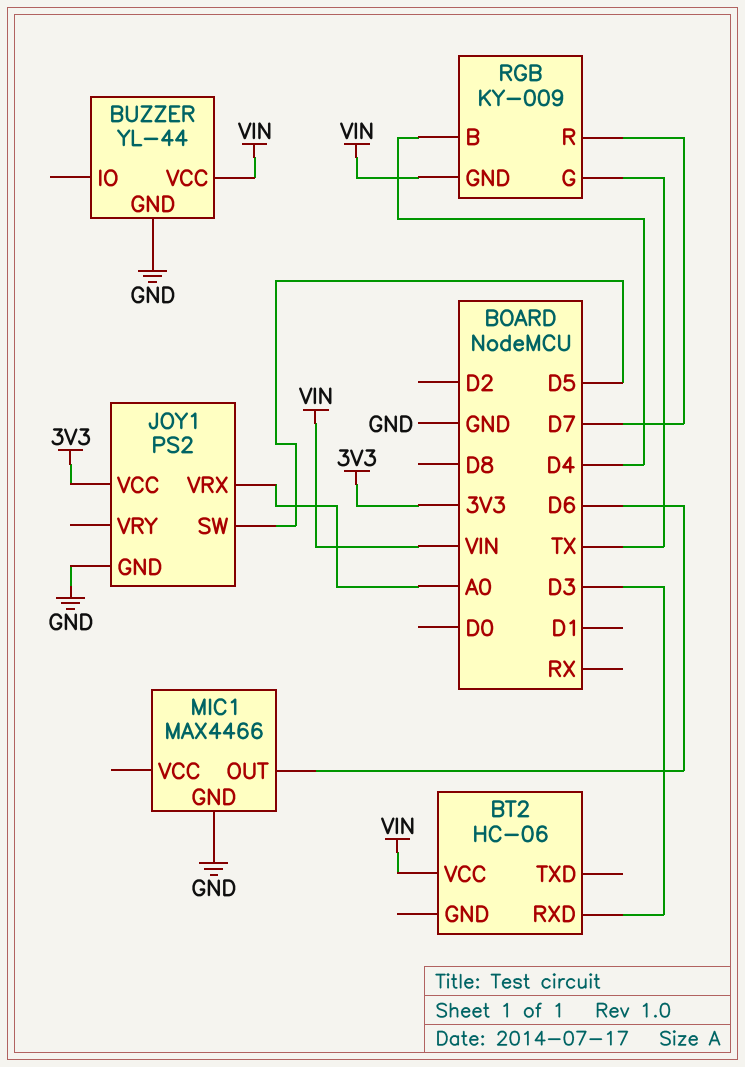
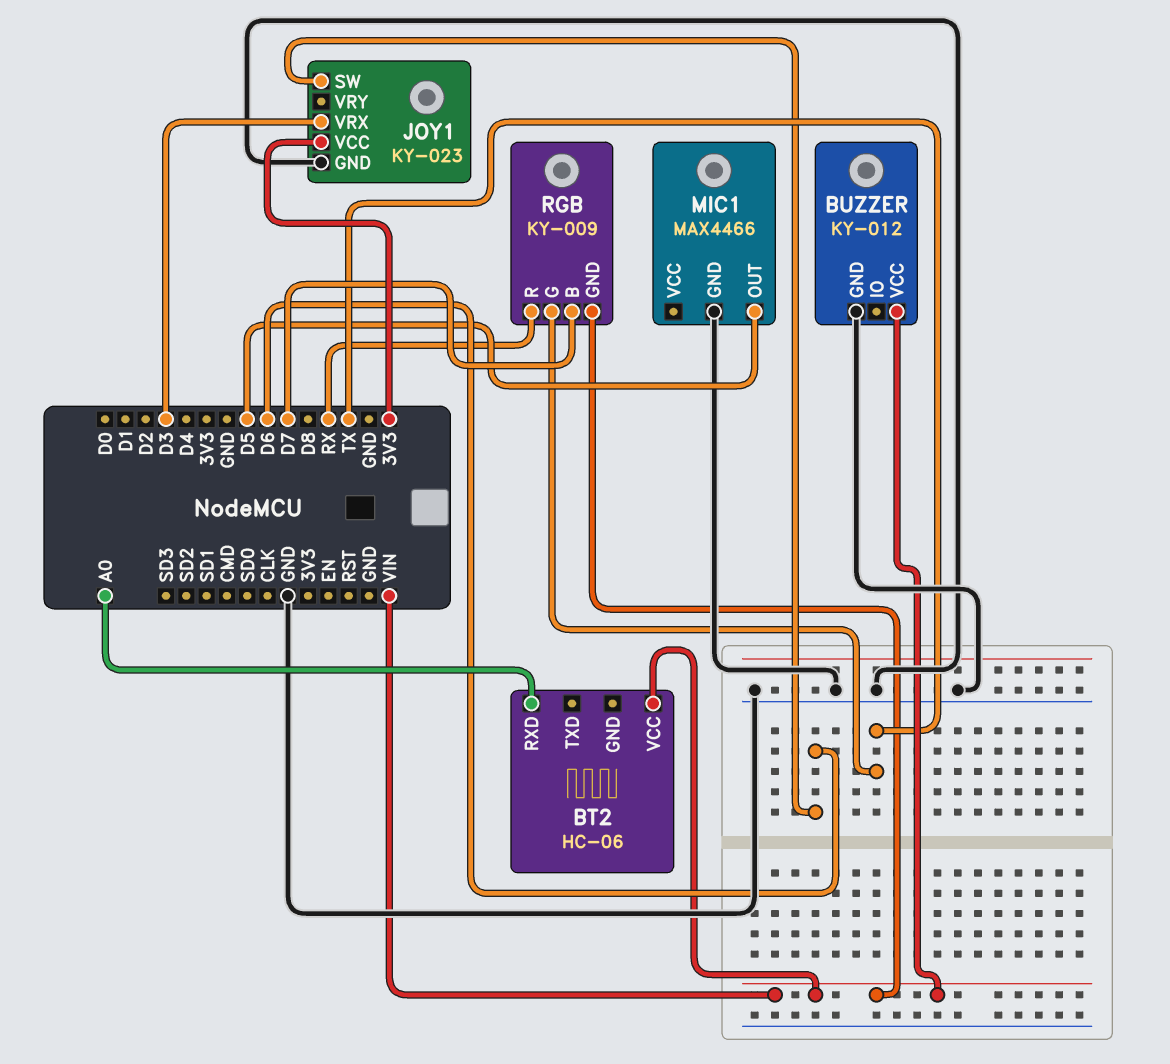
BT2 pin RXD: D3 -> A0
BUZZER: YL-44 -> KY-012
JOY1: PS2 -> KY-023
JOY1 pin SW: D5 -> D6
JOY1 pin VRX: A0 -> D3
MIC1 pin OUT: D6 -> D5
RGB pin B: D4 -> D7
RGB pin R: D7 -> RX

